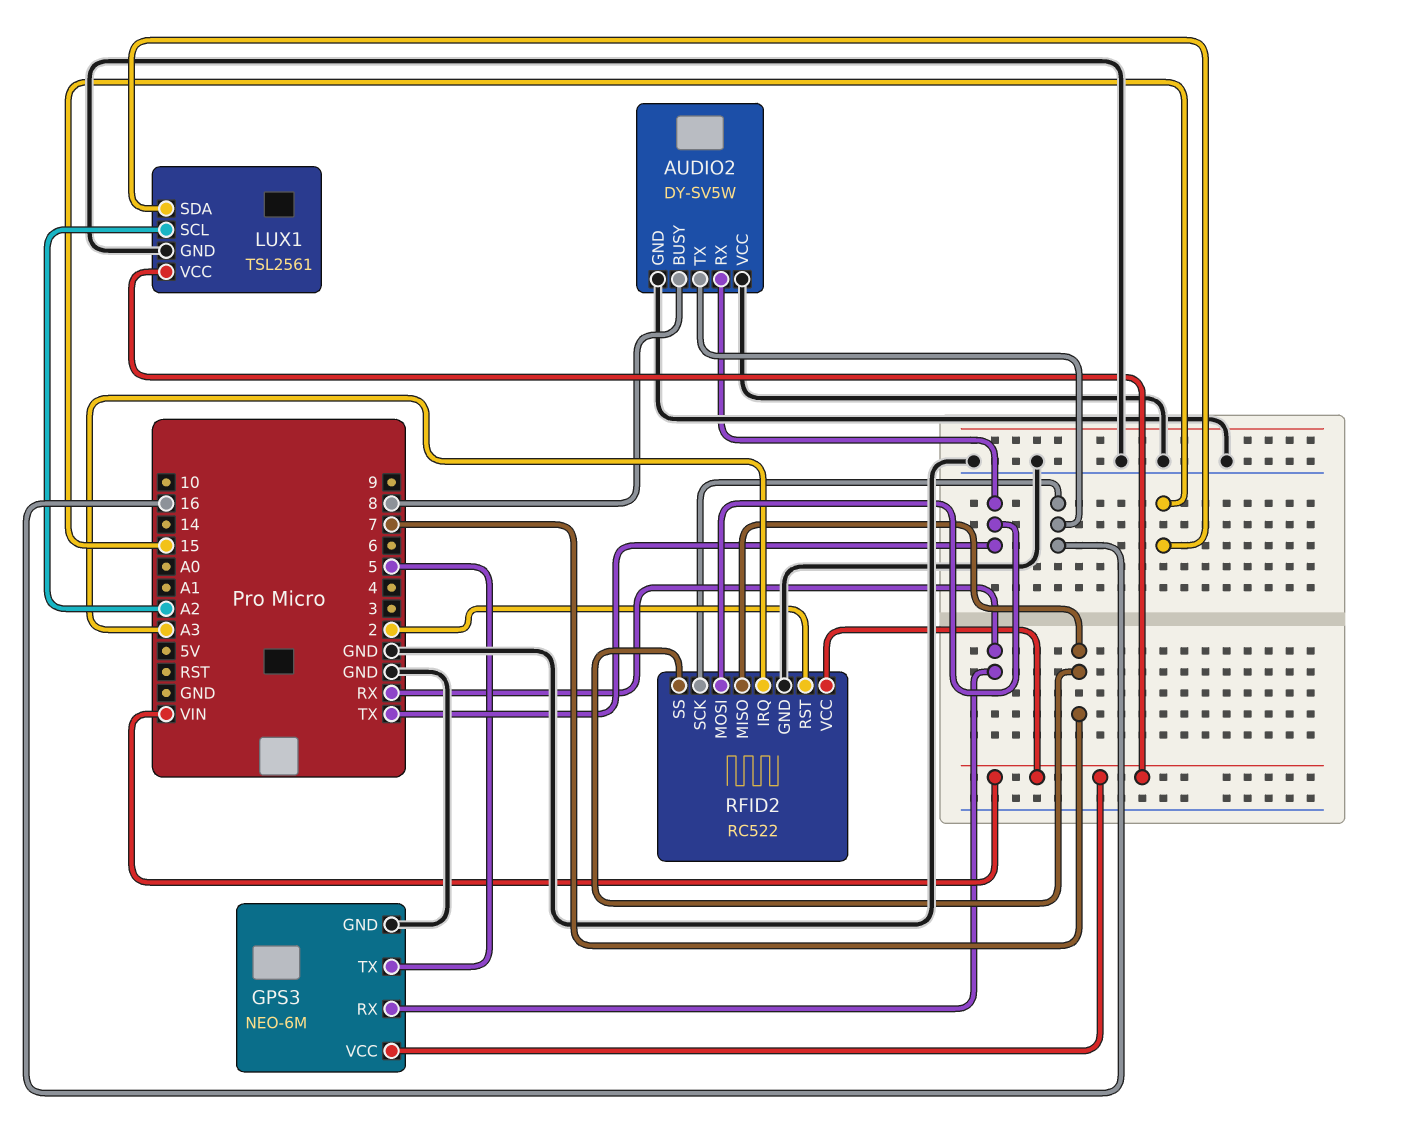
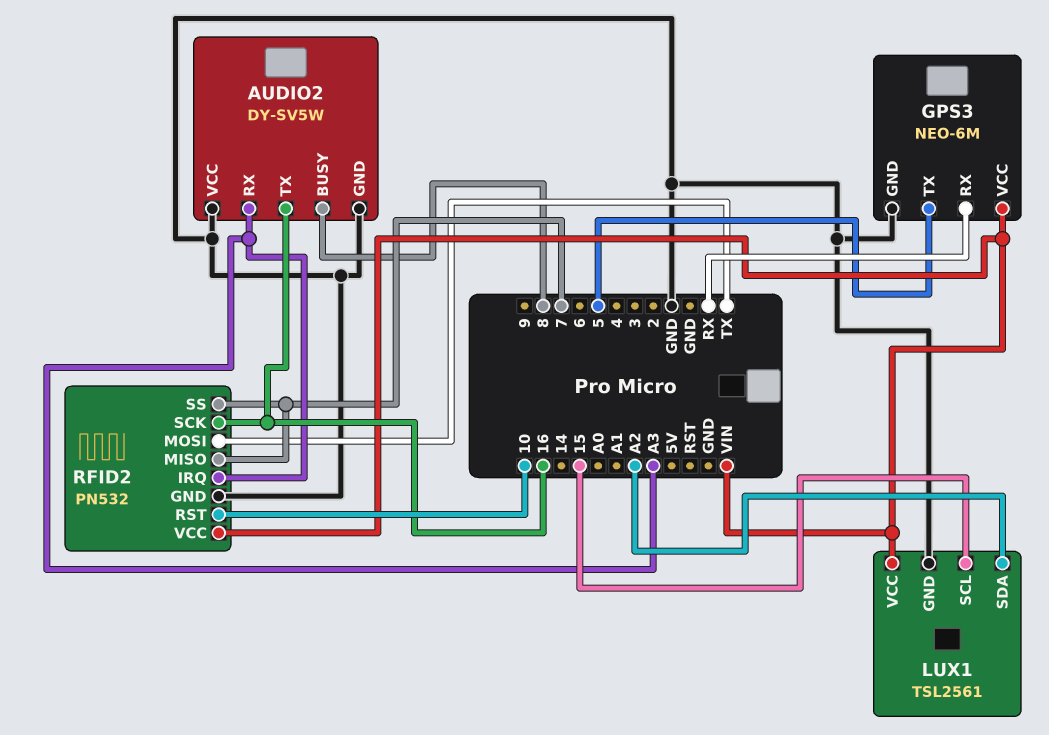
AUDIO2 pin RX: TX -> A3
LUX1 pin SCL: A2 -> 15
LUX1 pin SDA: 15 -> A2
RFID2: RC522 -> PN532
RFID2 pin RST: 2 -> 10

